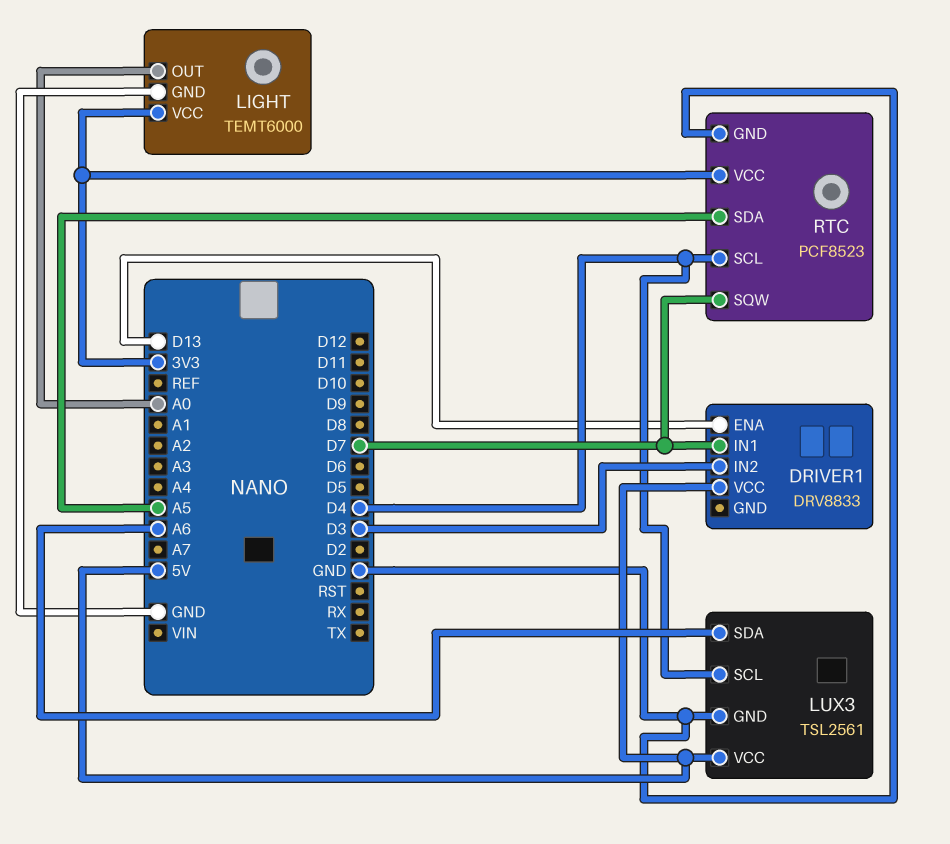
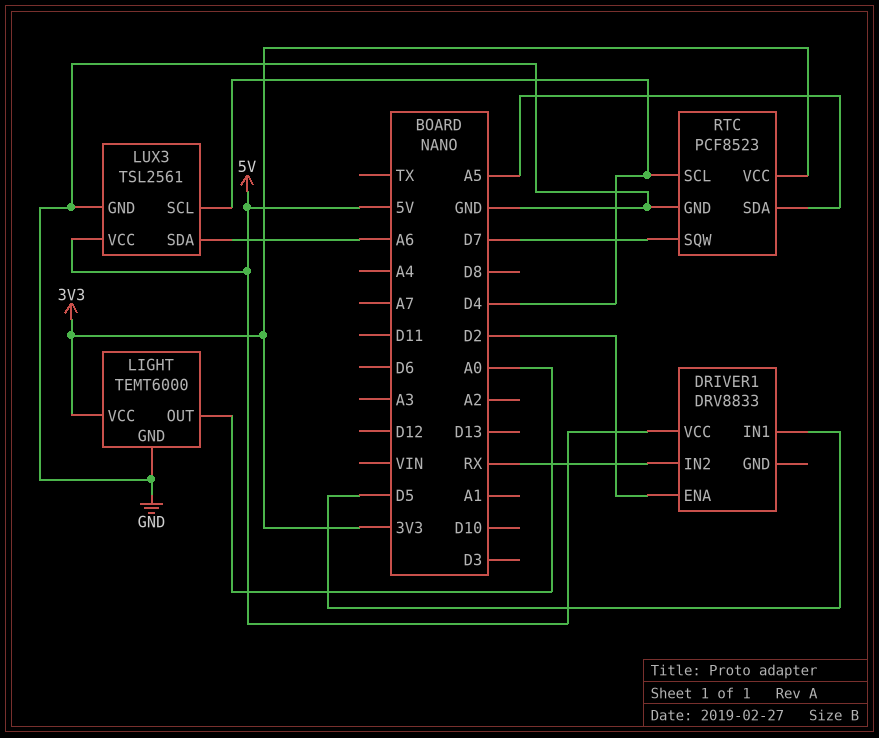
DRIVER1 pin ENA: D13 -> D2
DRIVER1 pin IN1: D7 -> D5
DRIVER1 pin IN2: D3 -> RX

